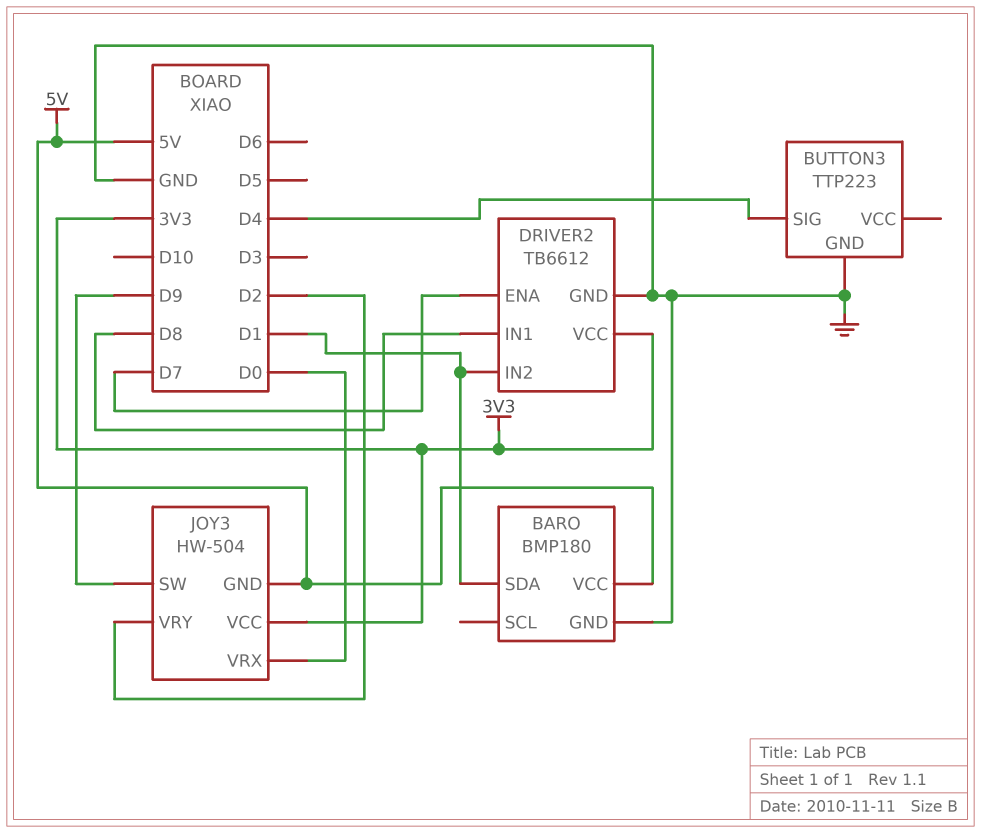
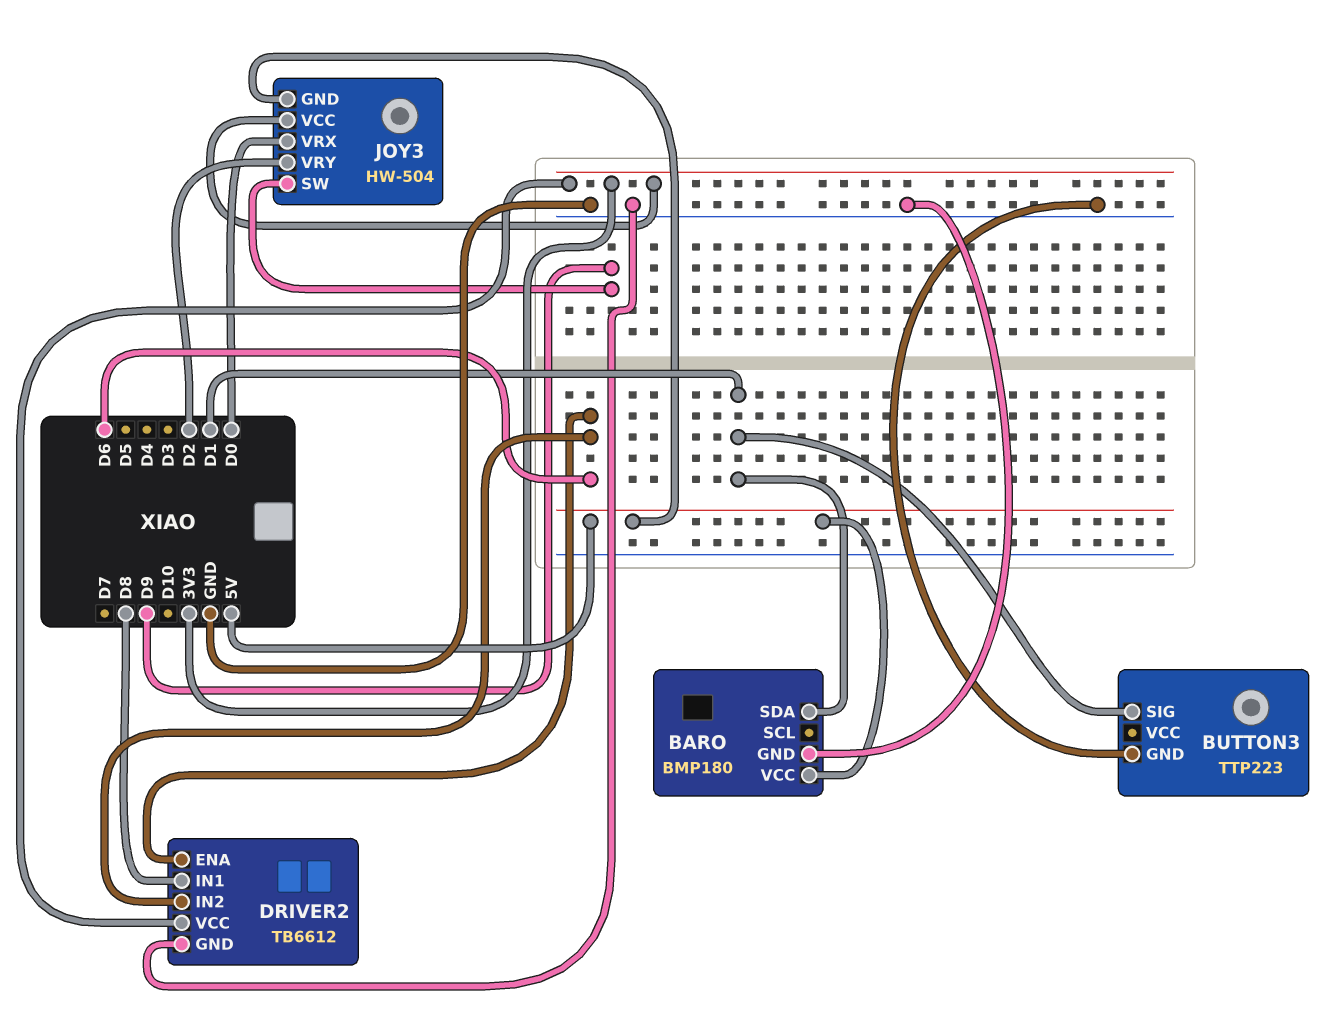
BUTTON3 pin SIG: D4 -> D1
DRIVER2 pin ENA: D7 -> D6
DRIVER2 pin IN2: D1 -> D6

